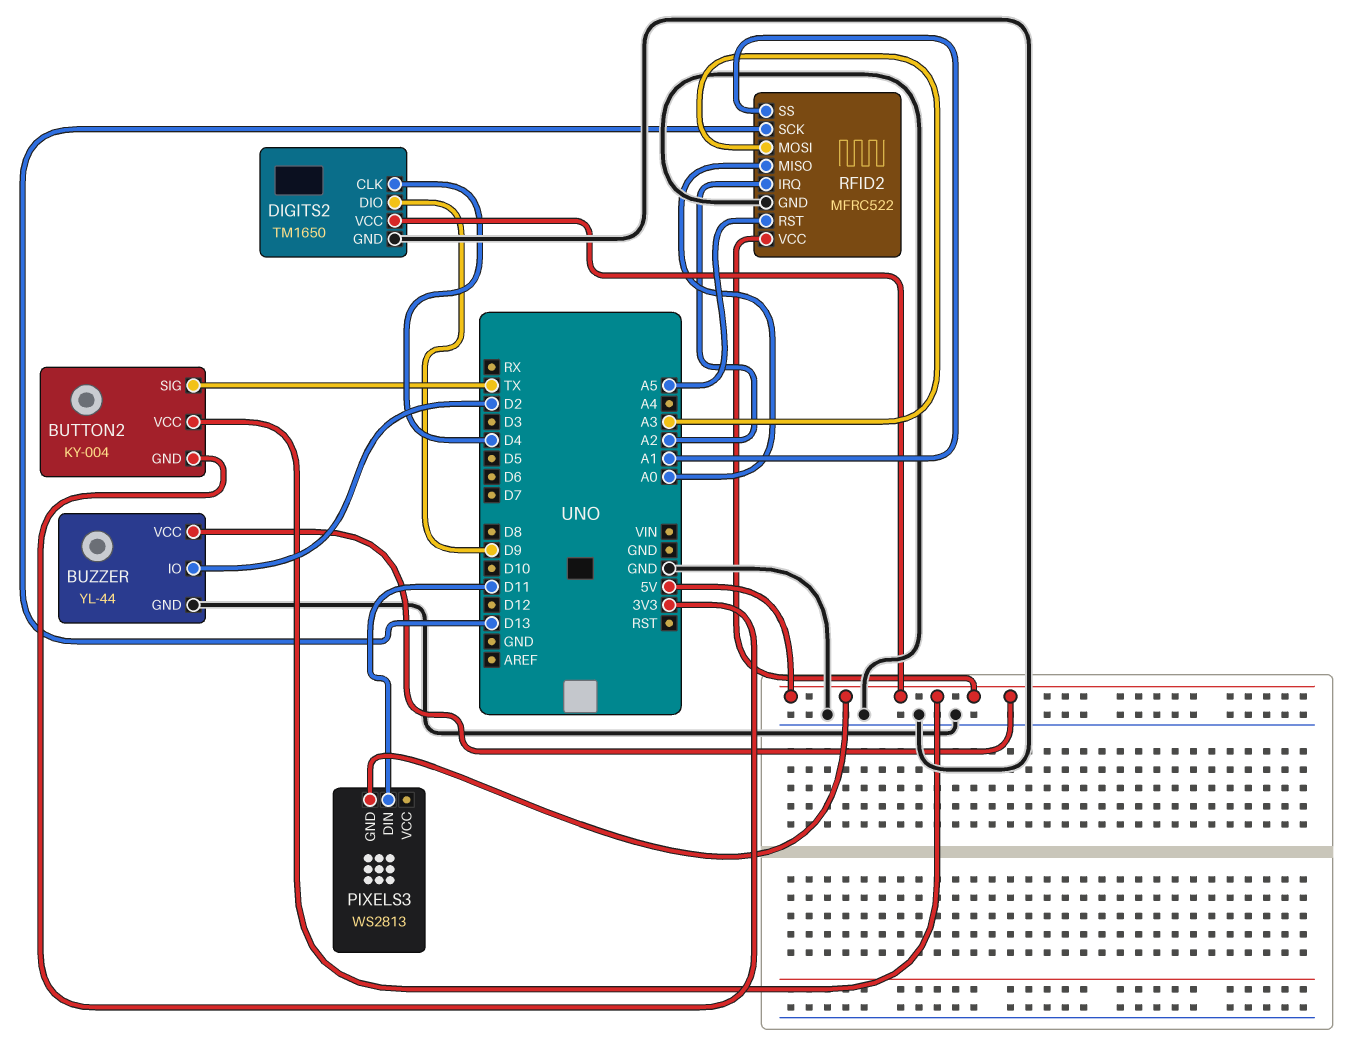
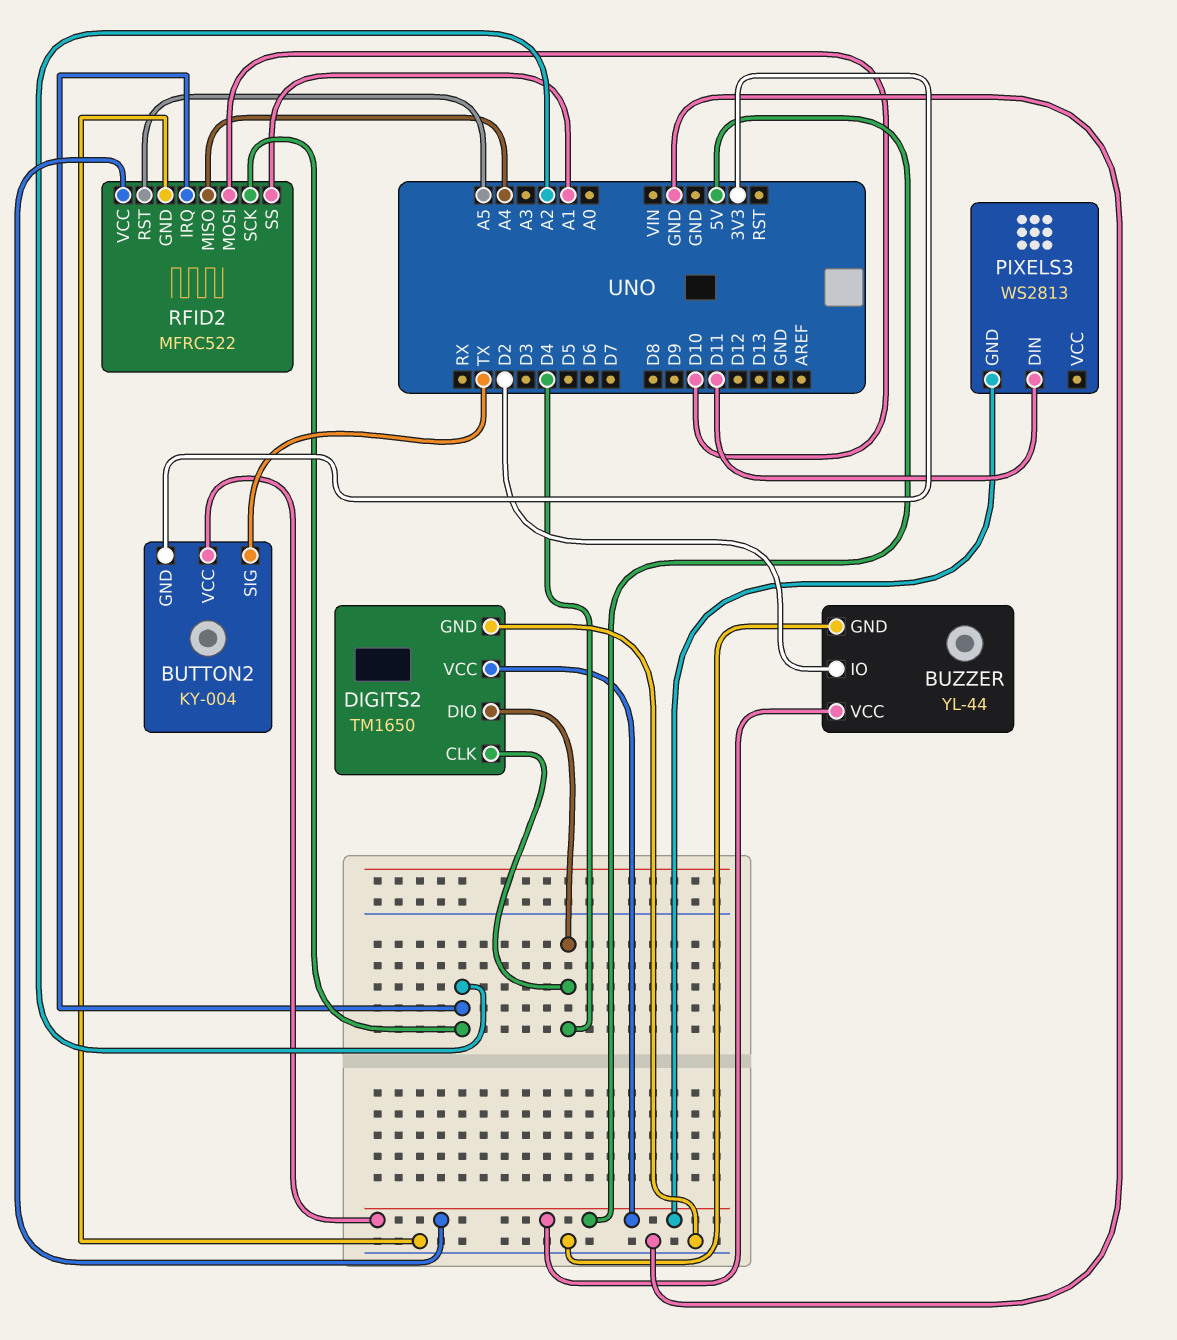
DIGITS2 pin DIO: D9 -> D4
RFID2 pin MISO: A0 -> A4
RFID2 pin MOSI: A3 -> D10
RFID2 pin SCK: D13 -> A2

